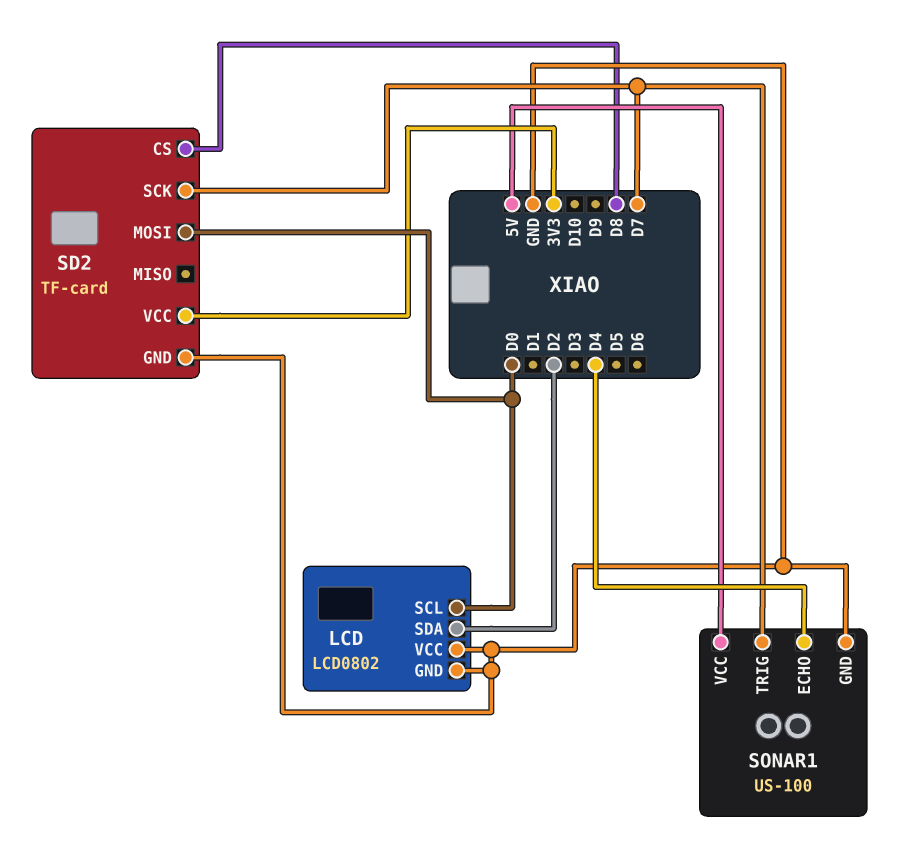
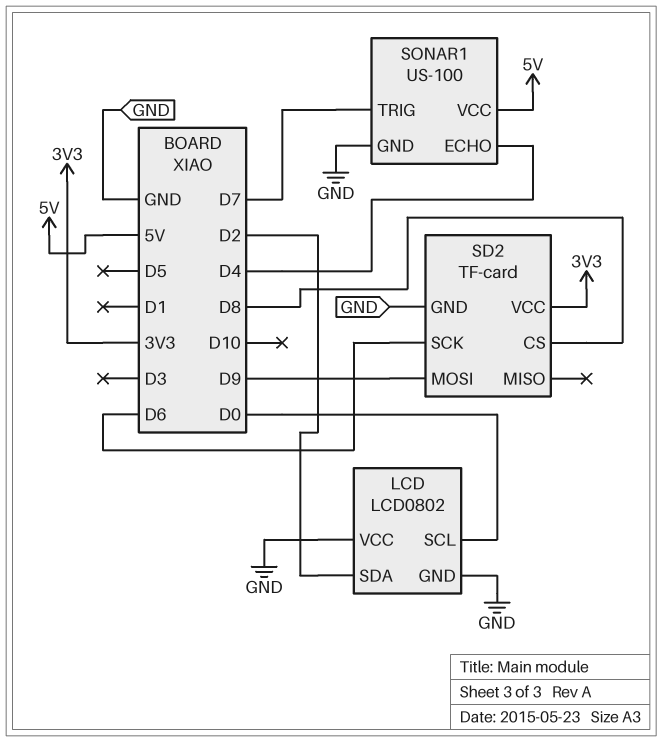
SD2 pin MOSI: D0 -> D9
SD2 pin SCK: D7 -> D6

